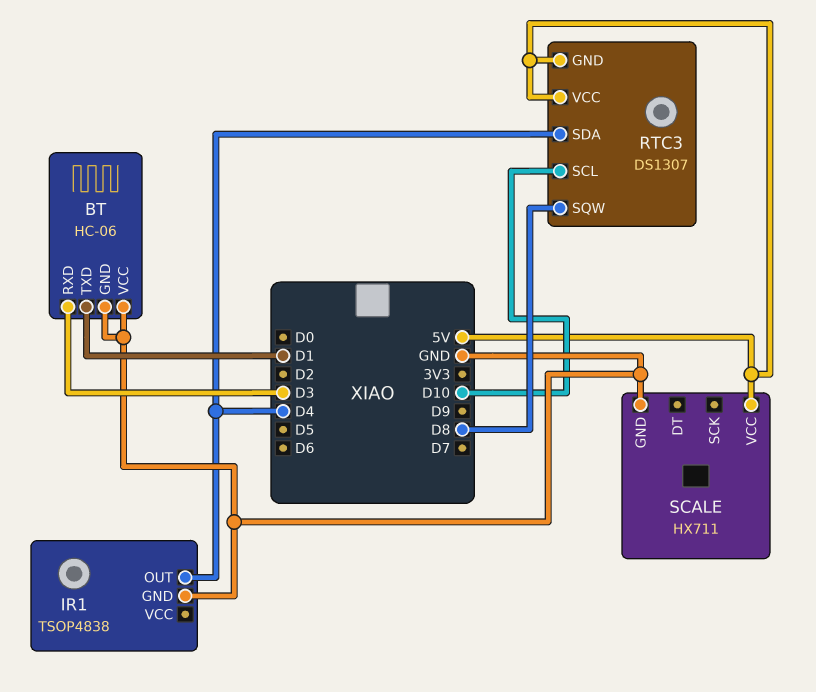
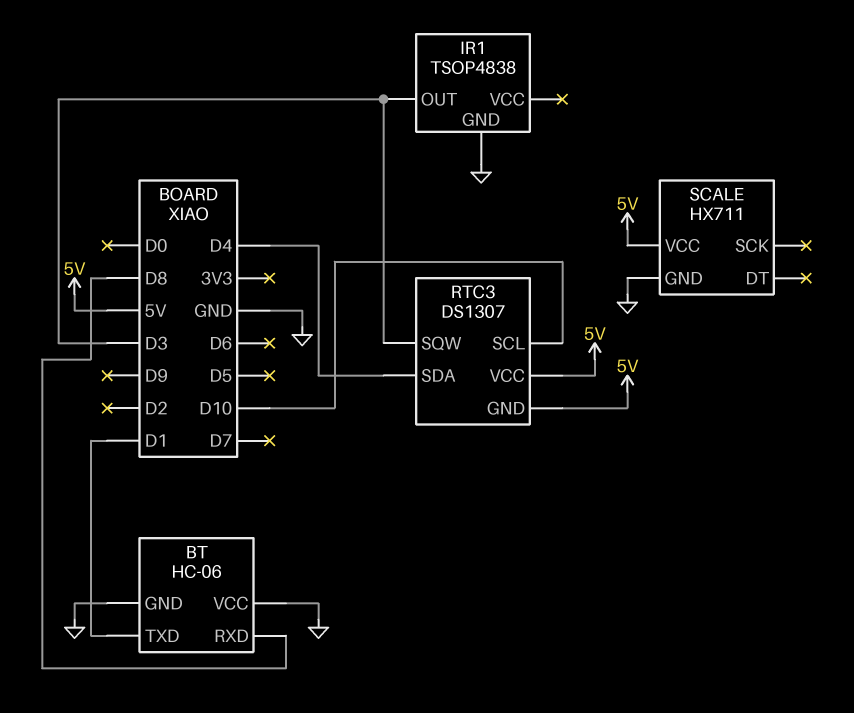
BT pin RXD: D3 -> D8
IR1 pin OUT: D4 -> D3
RTC3 pin SQW: D8 -> D3

